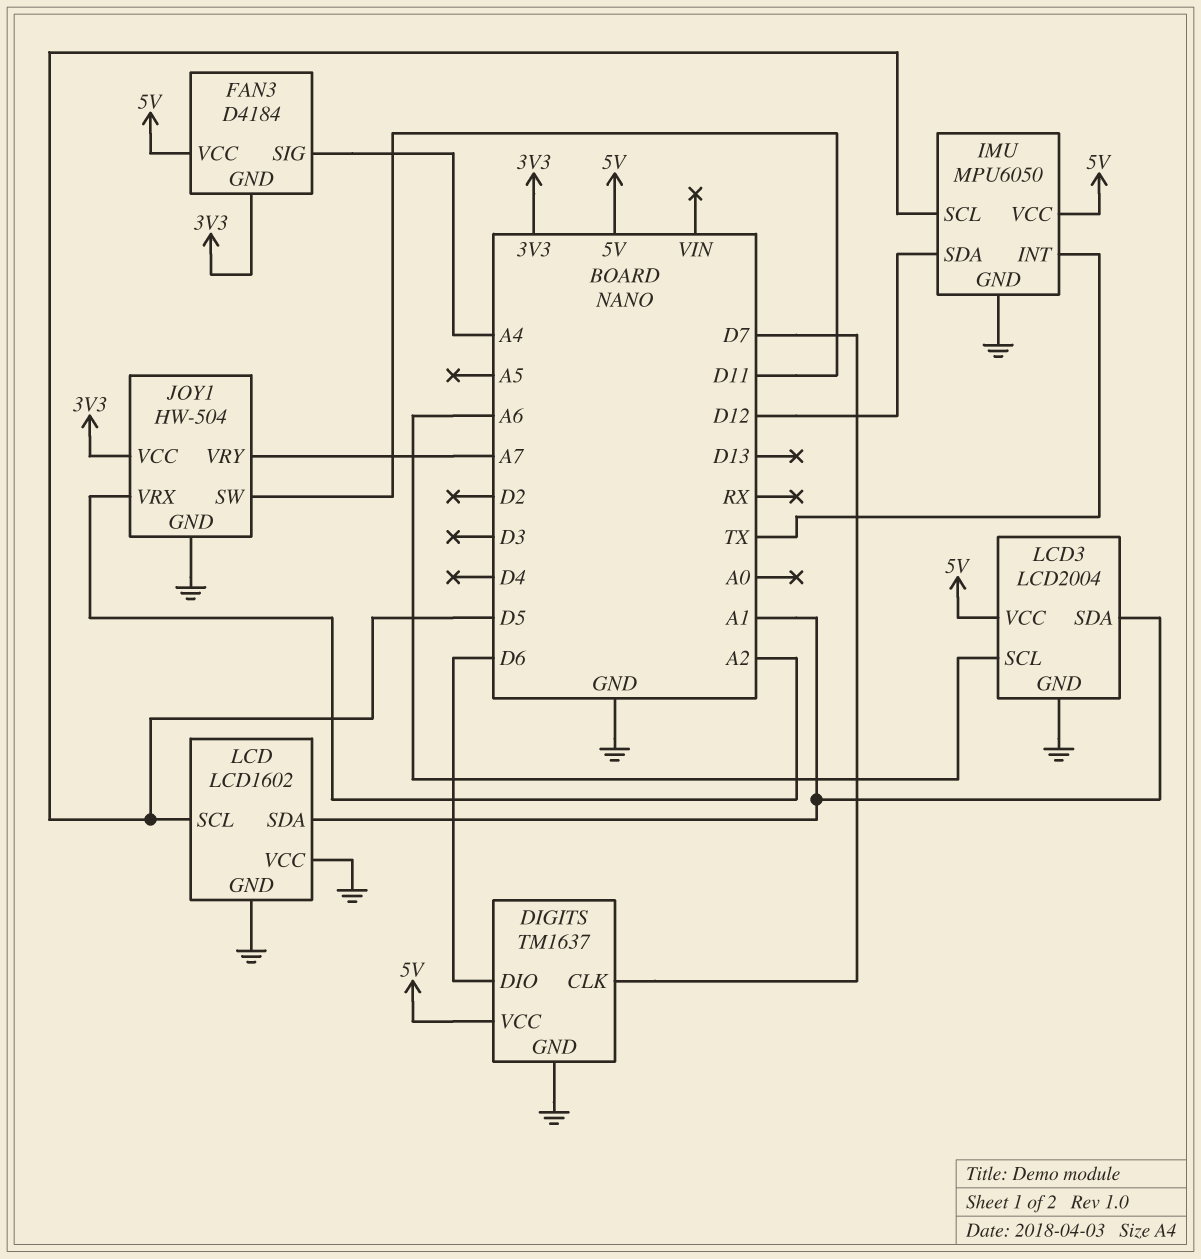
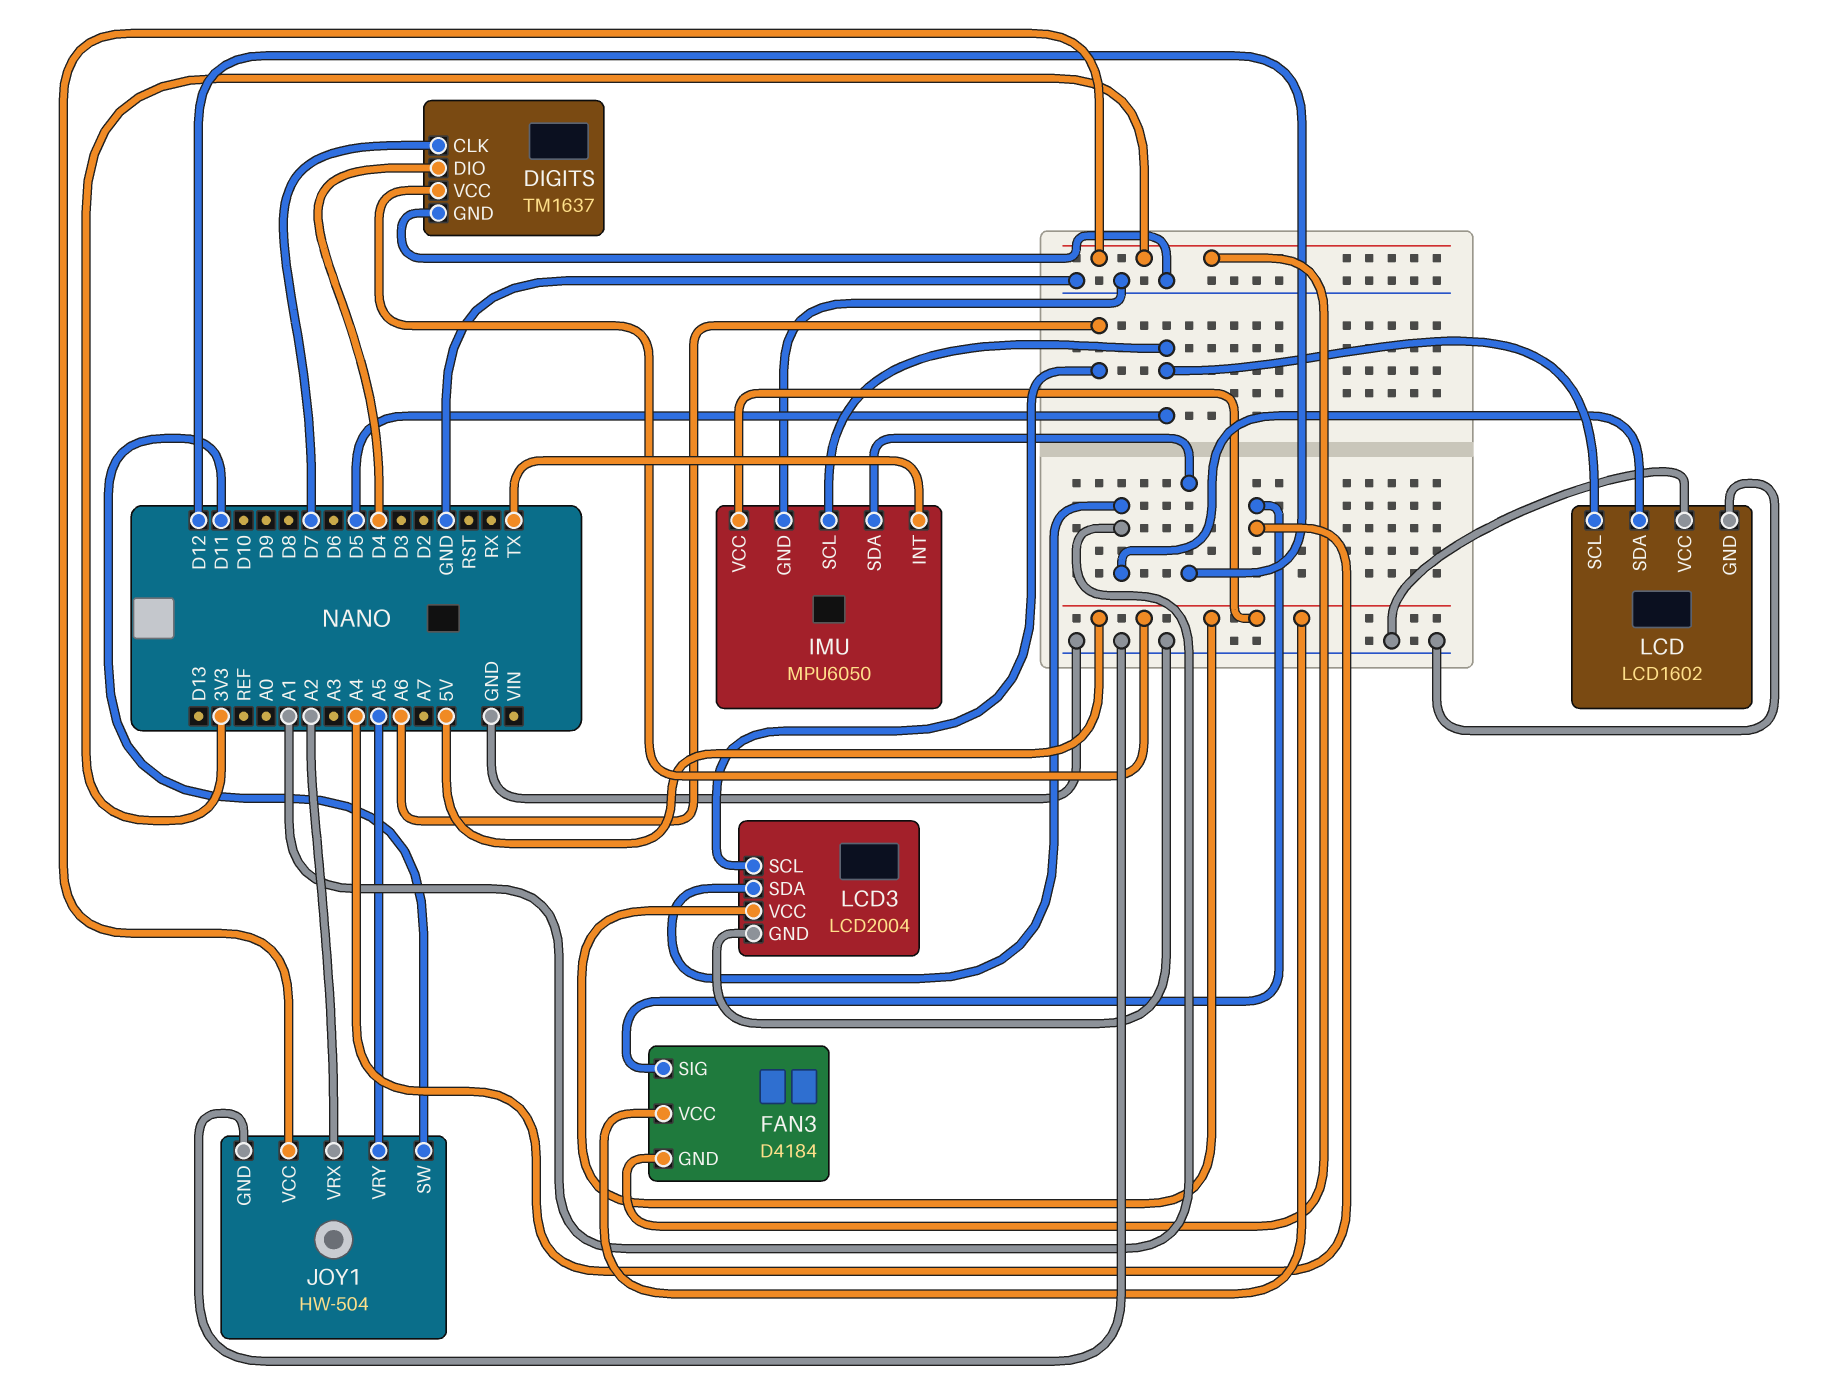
DIGITS pin DIO: D6 -> D4
JOY1 pin VRY: A7 -> A5

